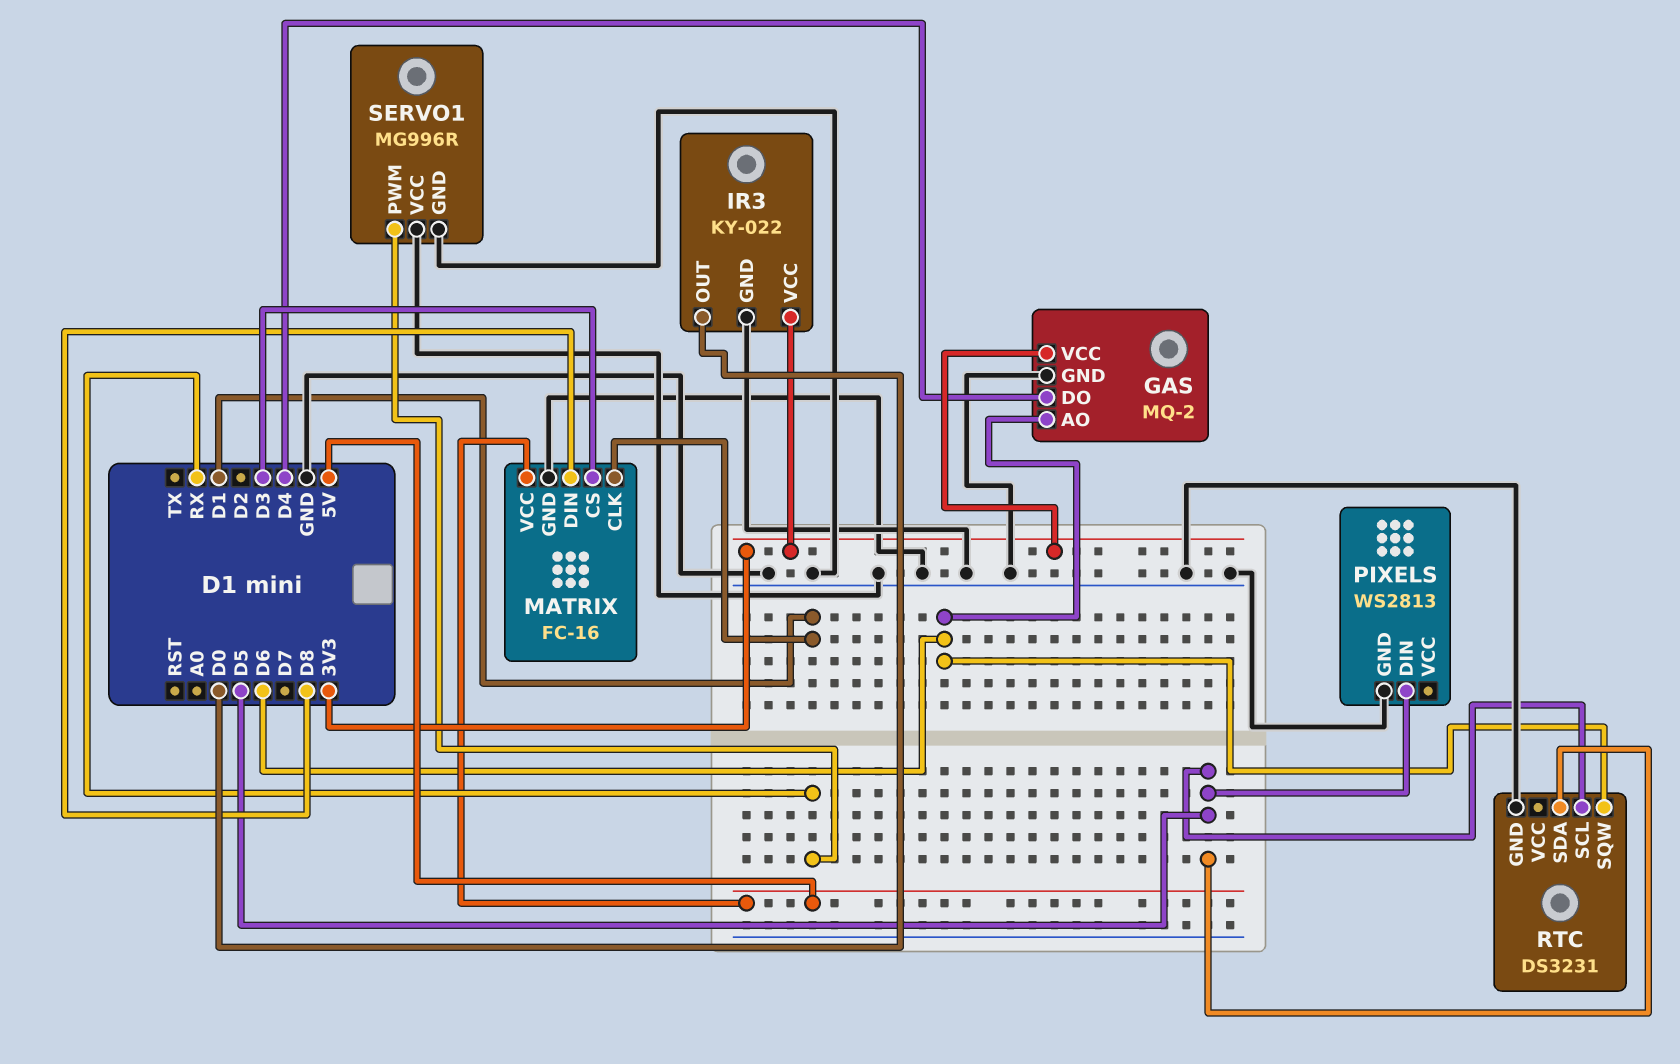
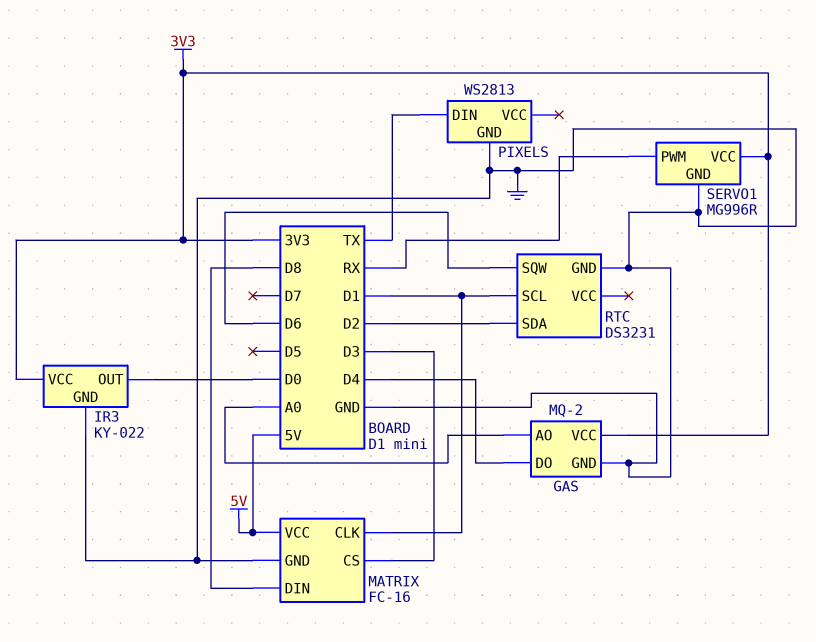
GAS pin AO: D6 -> A0
PIXELS pin DIN: D5 -> TX
RTC pin SCL: D5 -> D1
RTC pin SDA: D5 -> D2
SERVO1 pin VCC: GND -> 3V3

